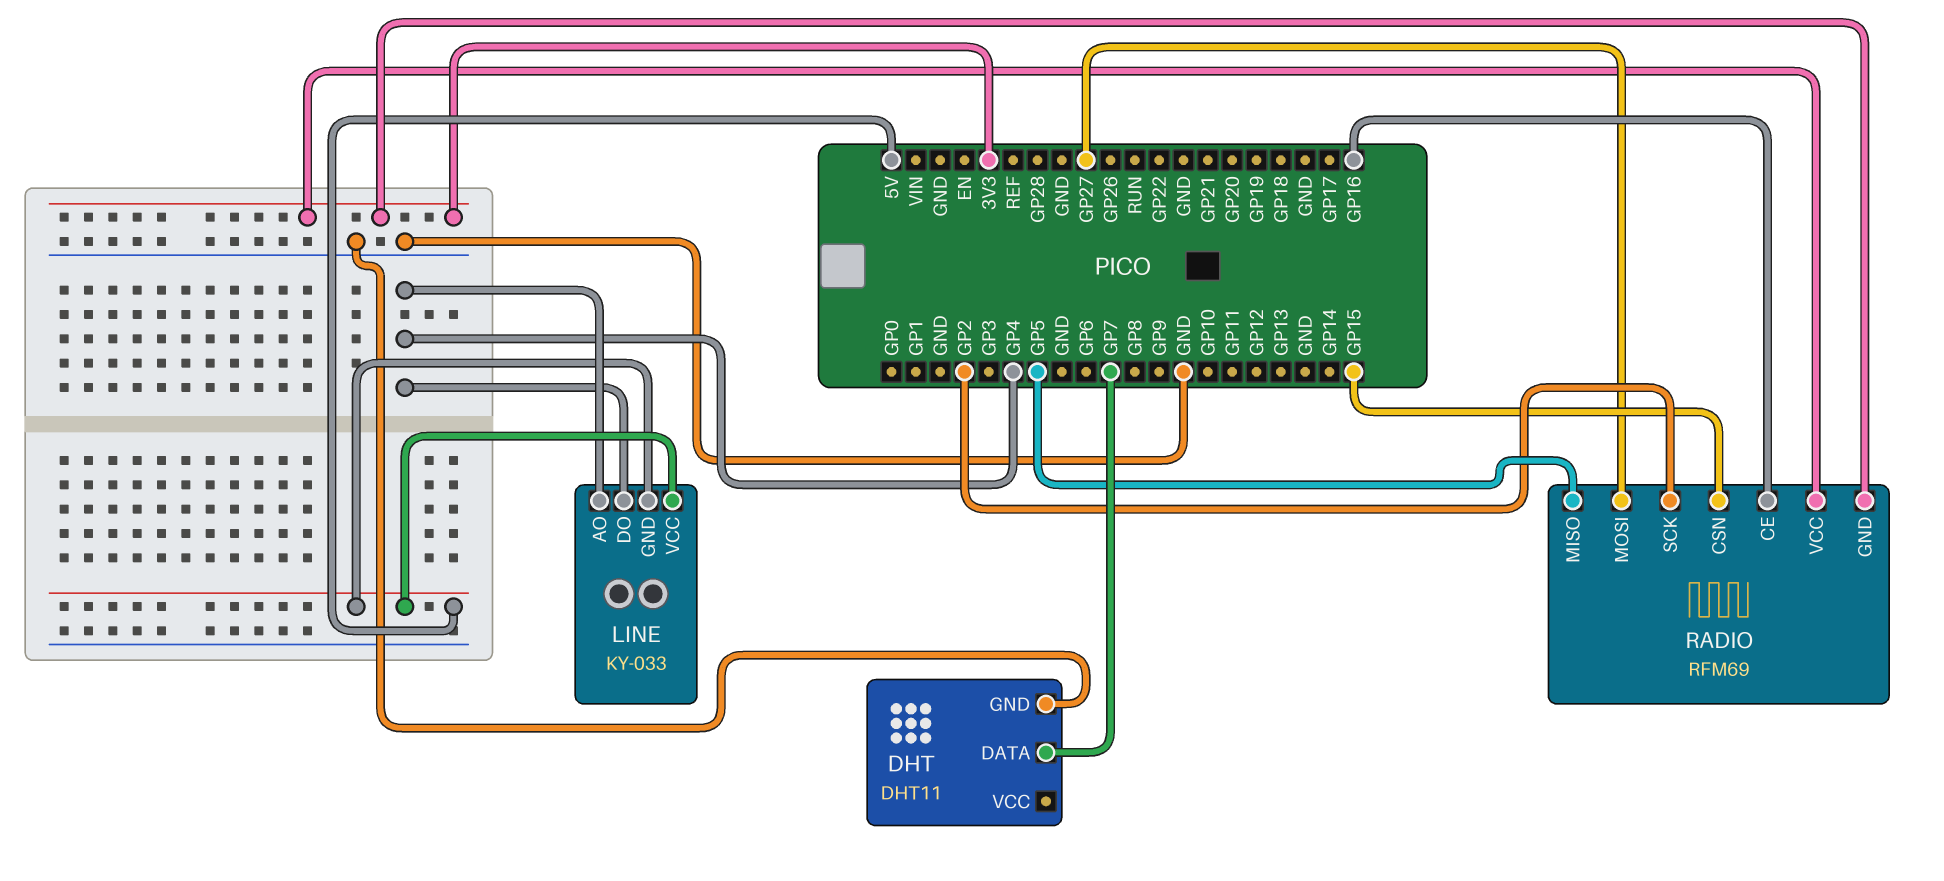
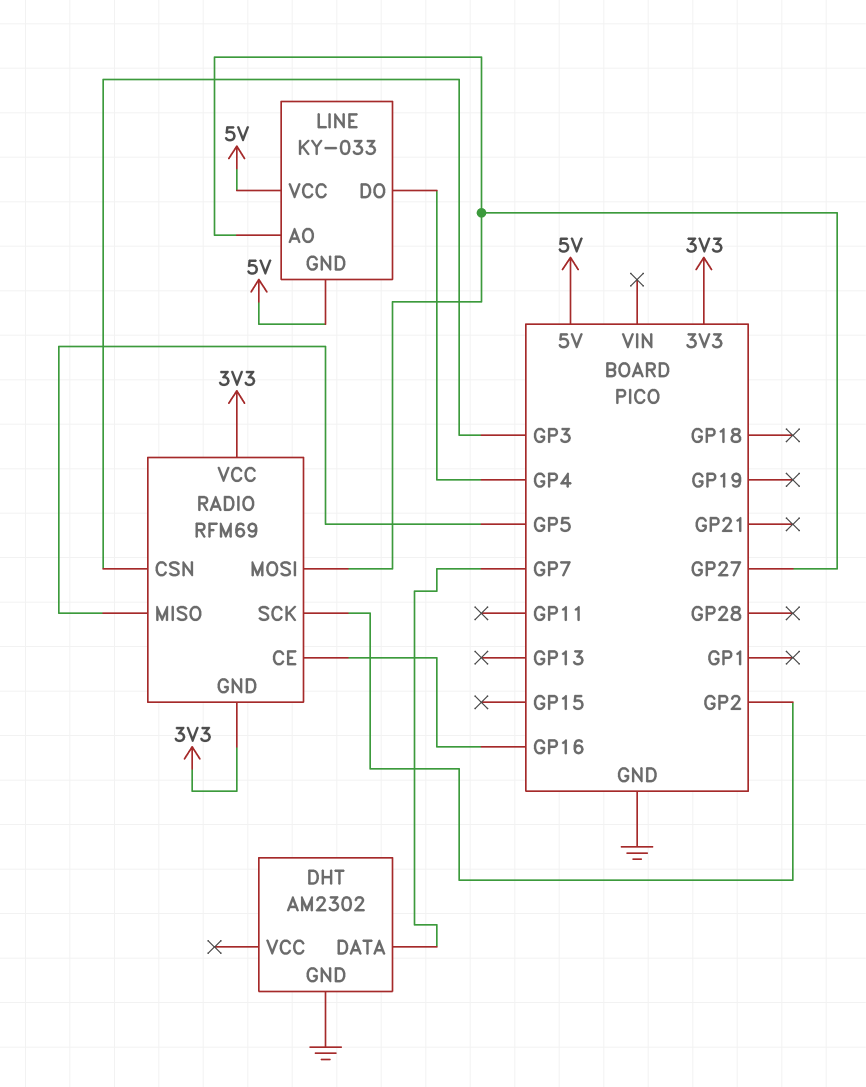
DHT: DHT11 -> AM2302
LINE pin AO: GP4 -> GP27
RADIO pin CSN: GP15 -> GP3

